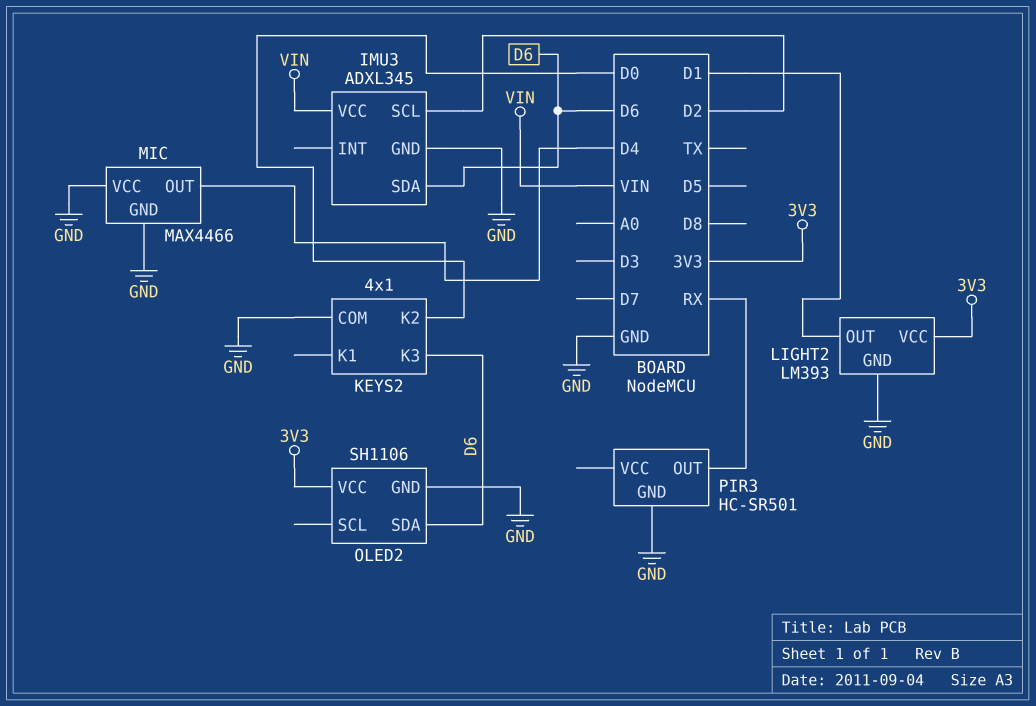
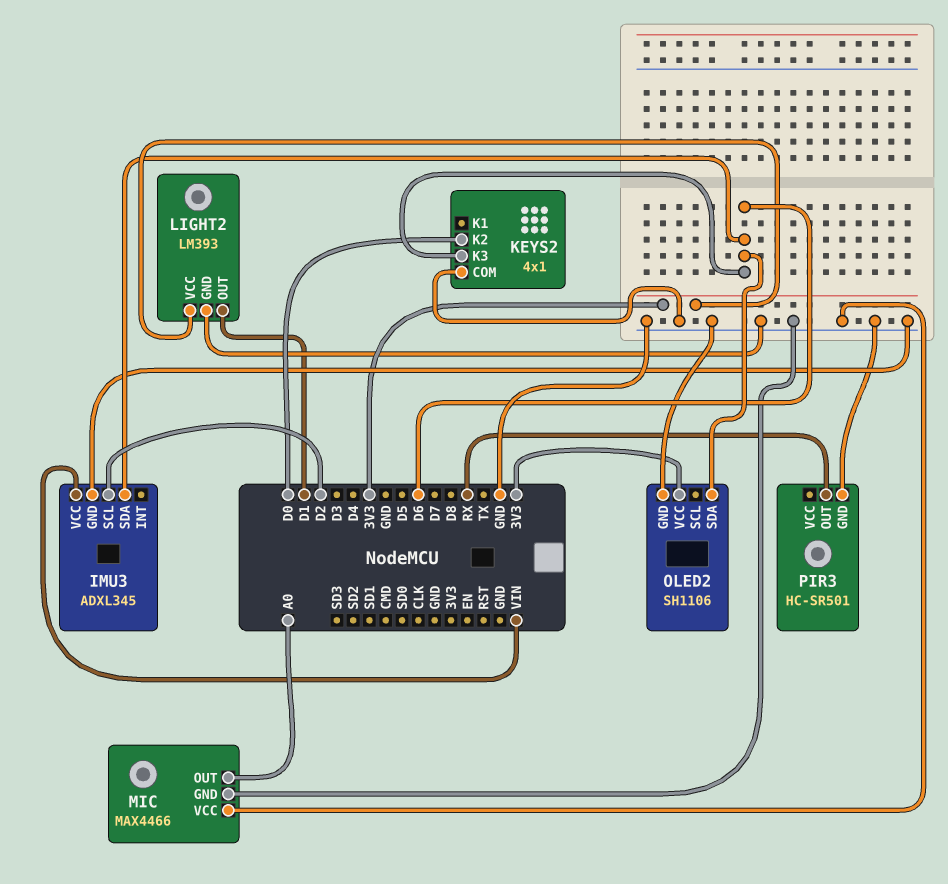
MIC pin OUT: D4 -> A0

